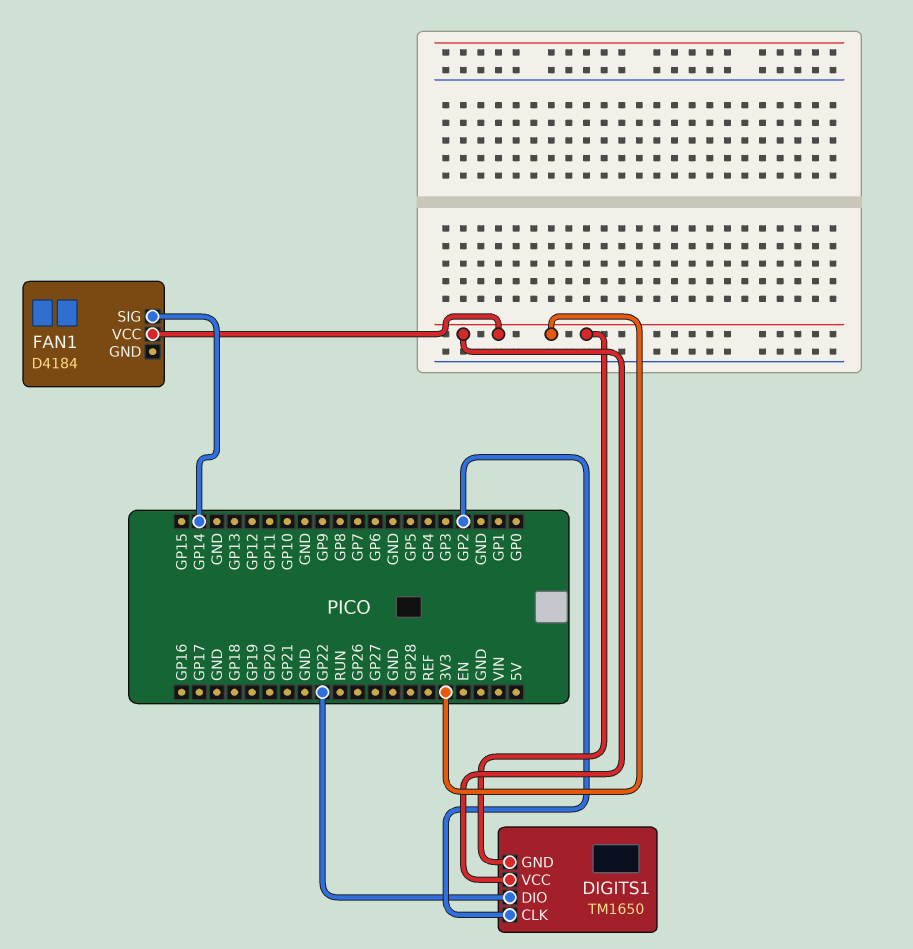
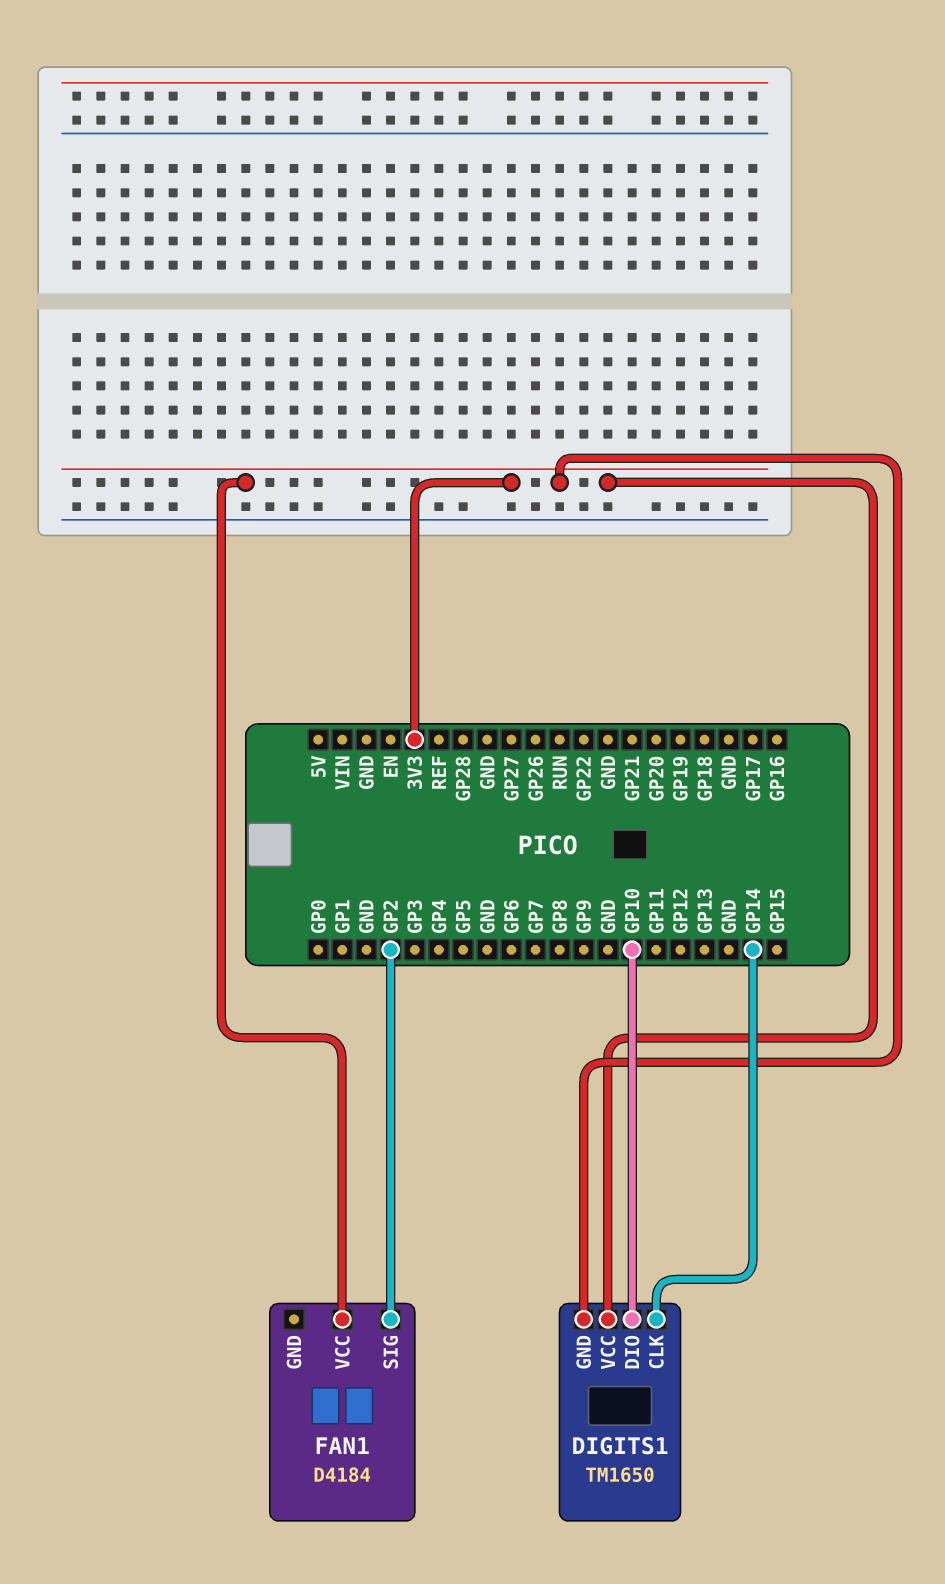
DIGITS1 pin CLK: GP2 -> GP14
DIGITS1 pin DIO: GP22 -> GP10
FAN1 pin SIG: GP14 -> GP2

